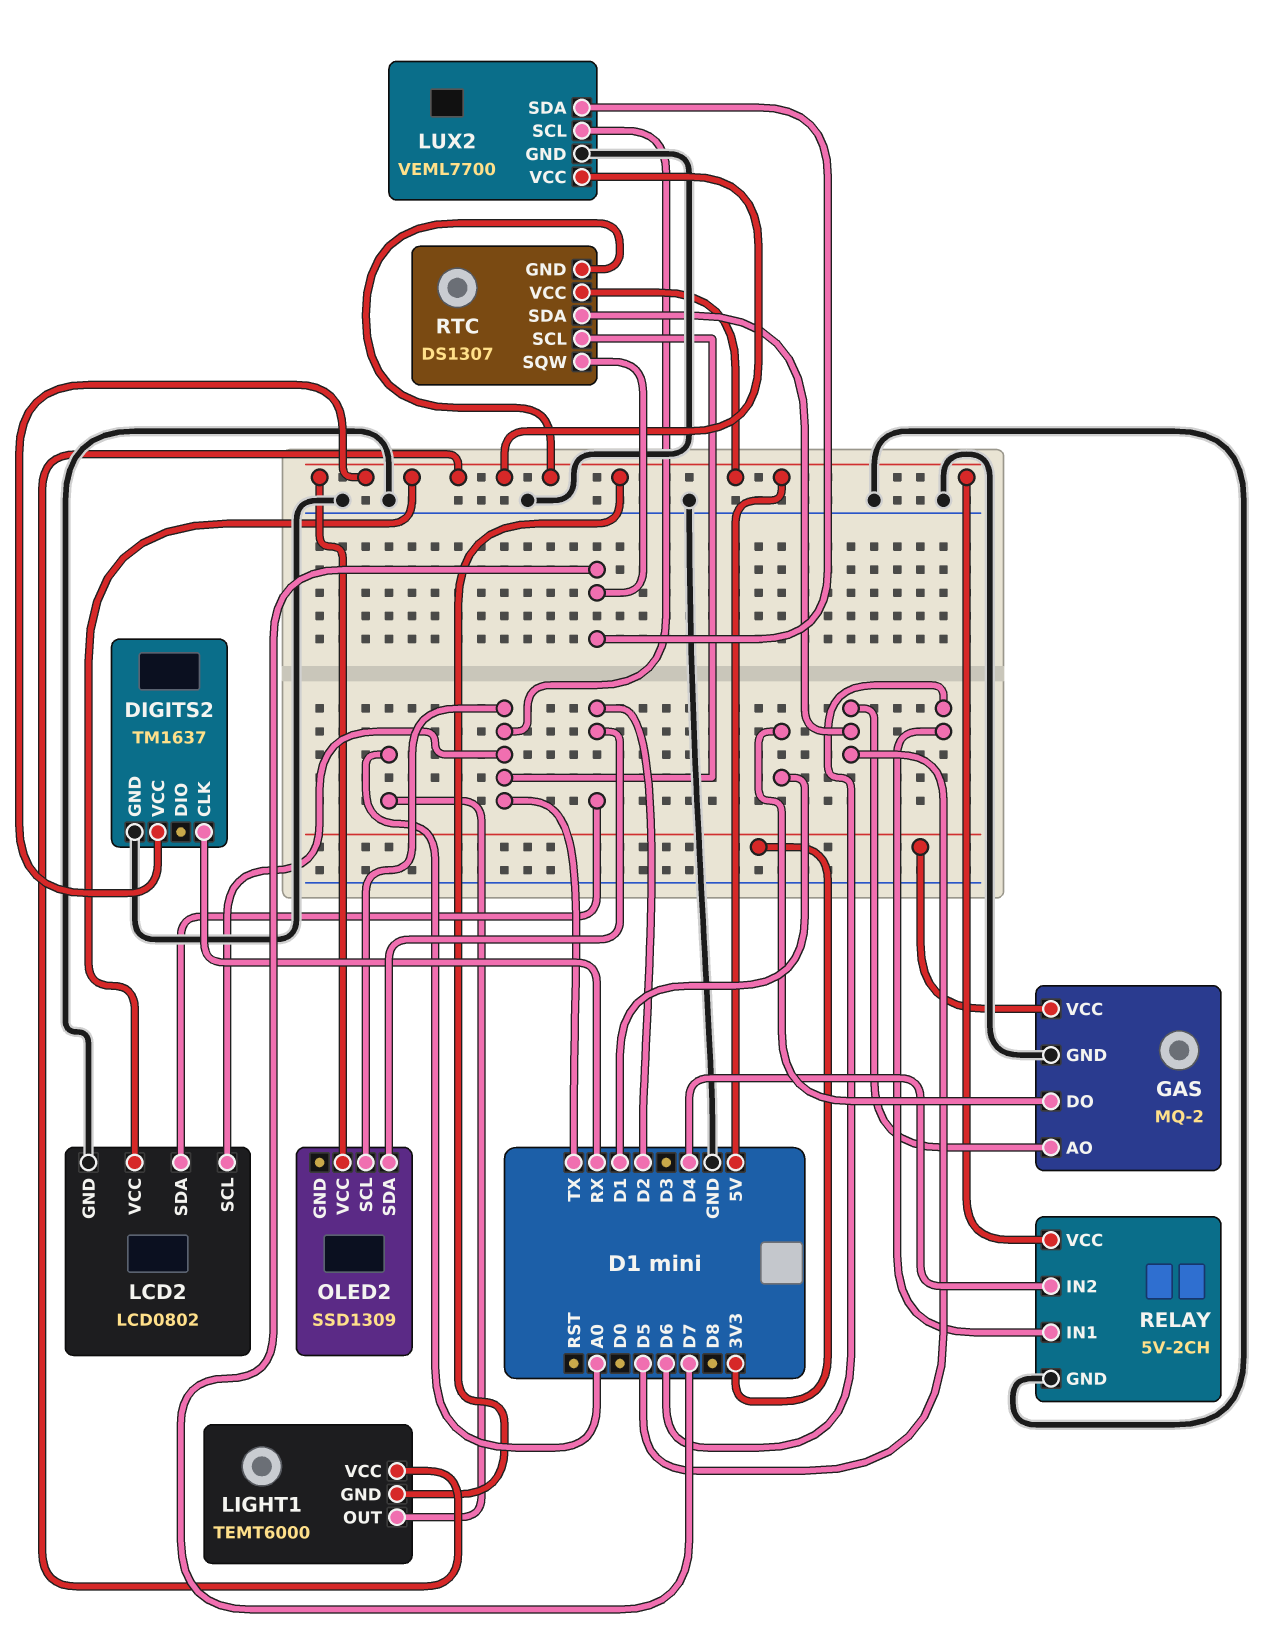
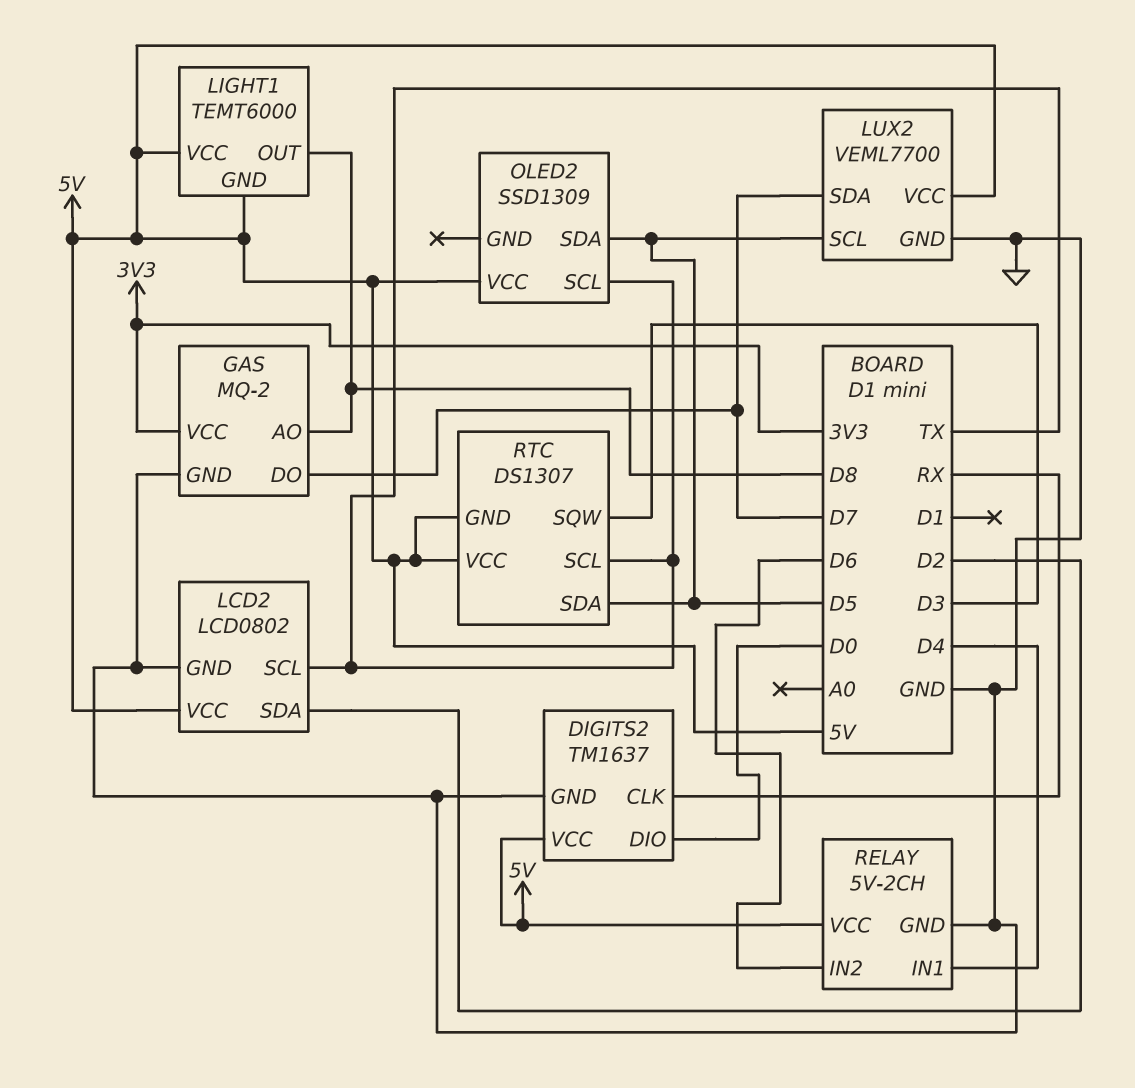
DIGITS2 pin DIO: none -> D0
GAS pin AO: D5 -> D8
GAS pin DO: D1 -> D7
LIGHT1 pin OUT: A0 -> D8
LUX2 pin SCL: TX -> D5
OLED2 pin SDA: D2 -> D5
RELAY pin IN1: D6 -> D4
RELAY pin IN2: D4 -> D6
RTC pin SQW: D7 -> D3

